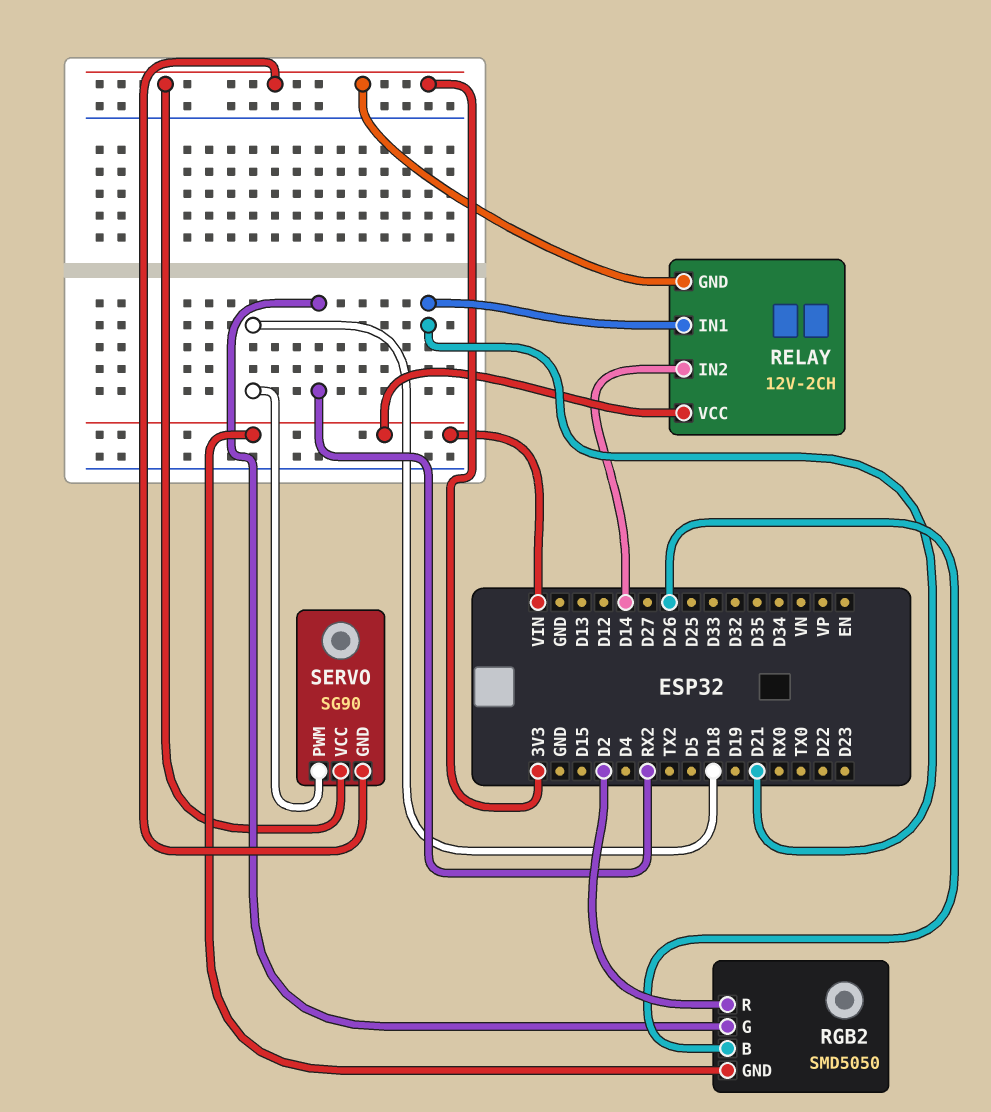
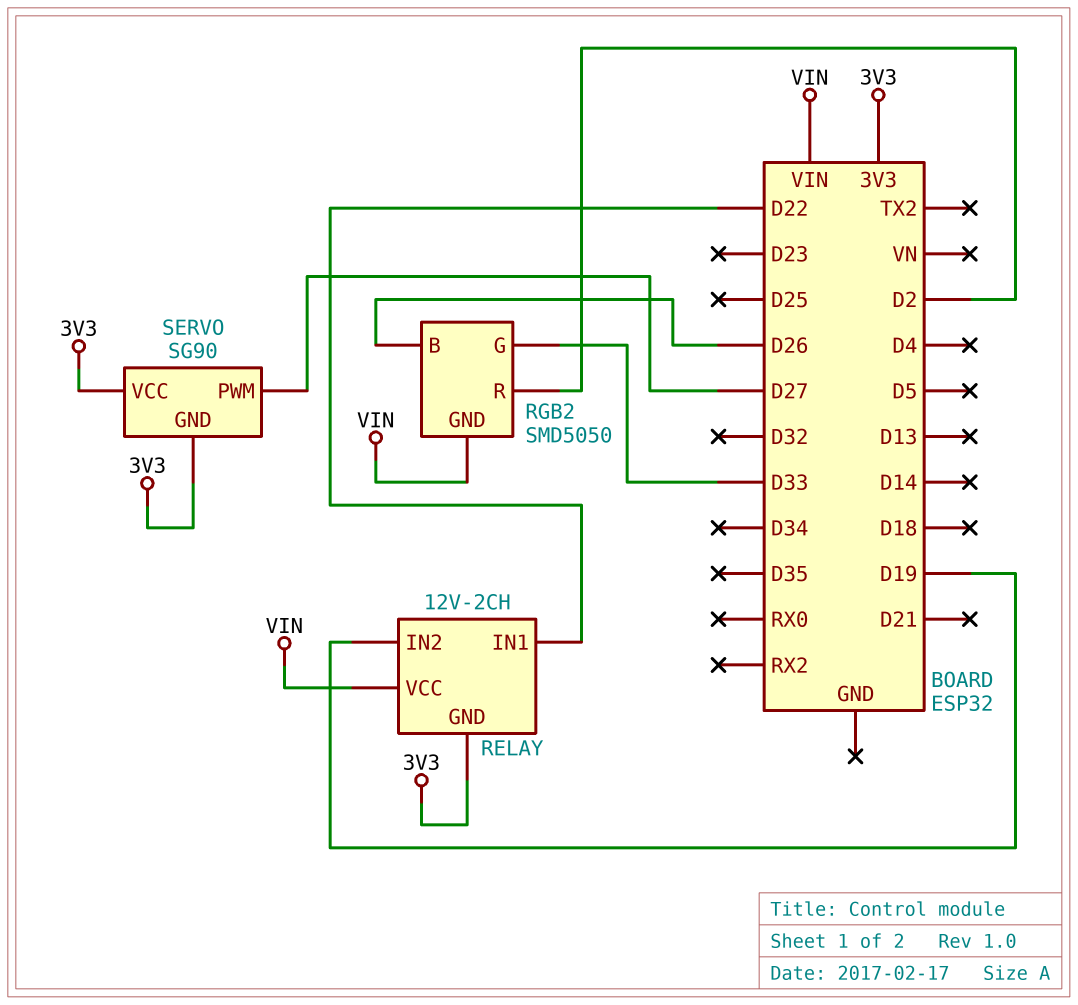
RELAY pin IN1: D21 -> D22
RELAY pin IN2: D14 -> D19
RGB2 pin G: RX2 -> D33
SERVO pin PWM: D18 -> D27

